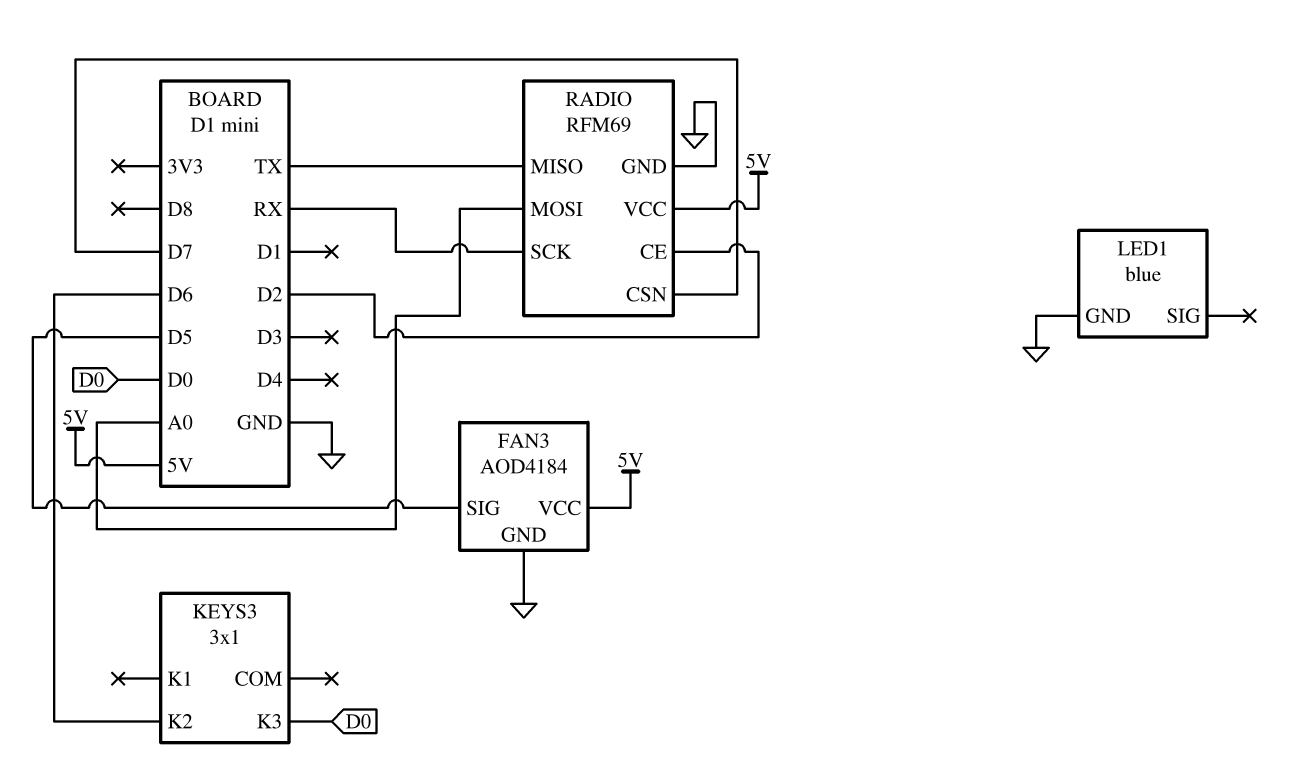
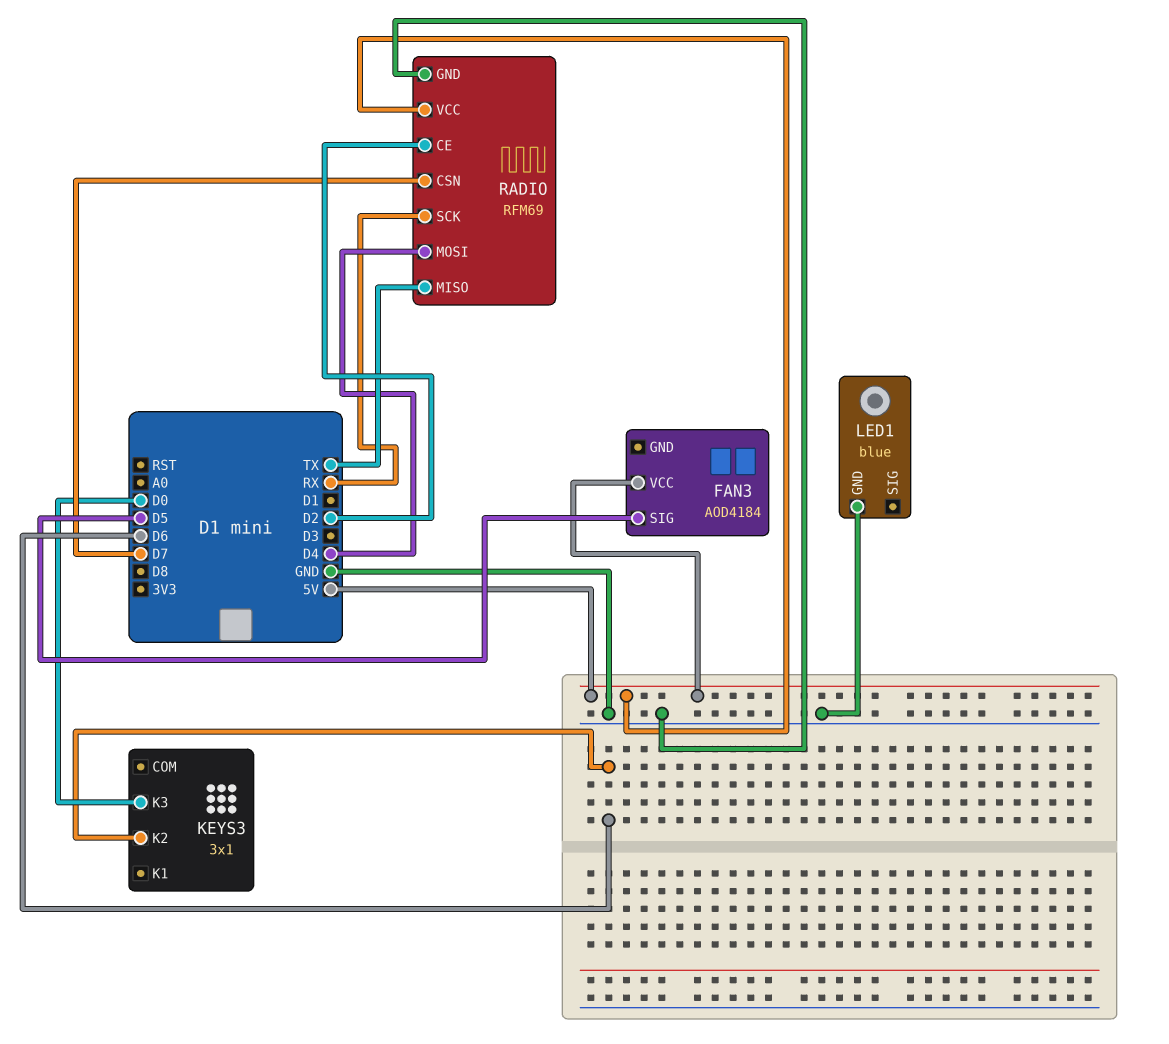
FAN3 pin GND: GND -> none
RADIO pin MOSI: A0 -> D4

